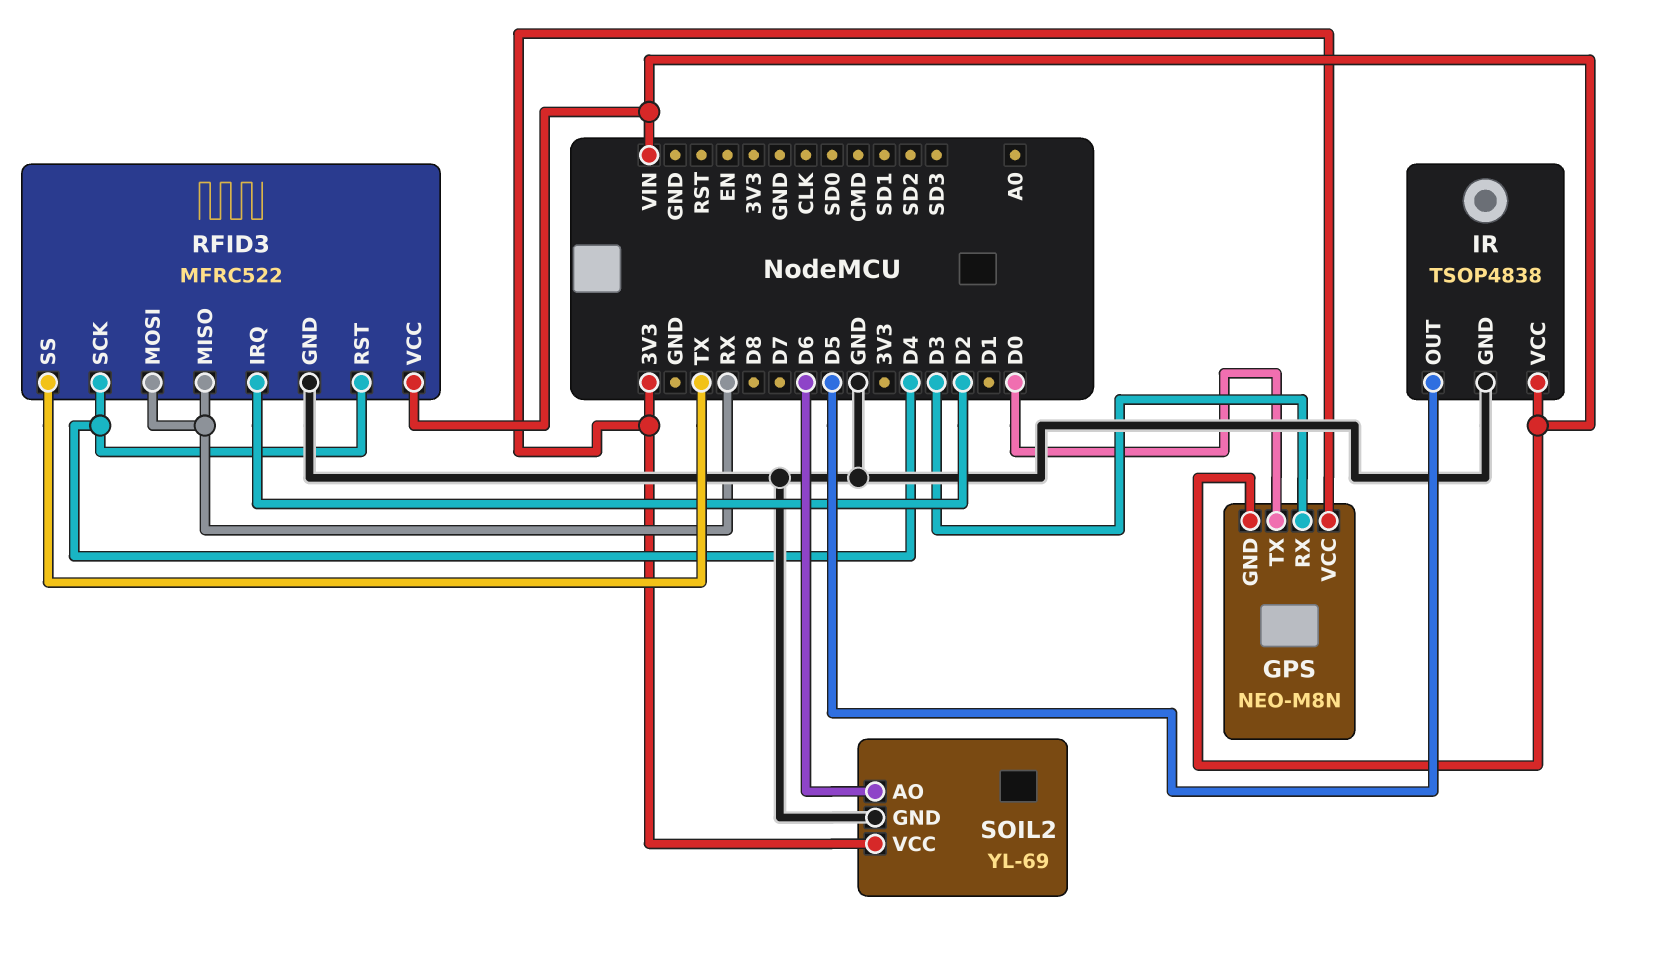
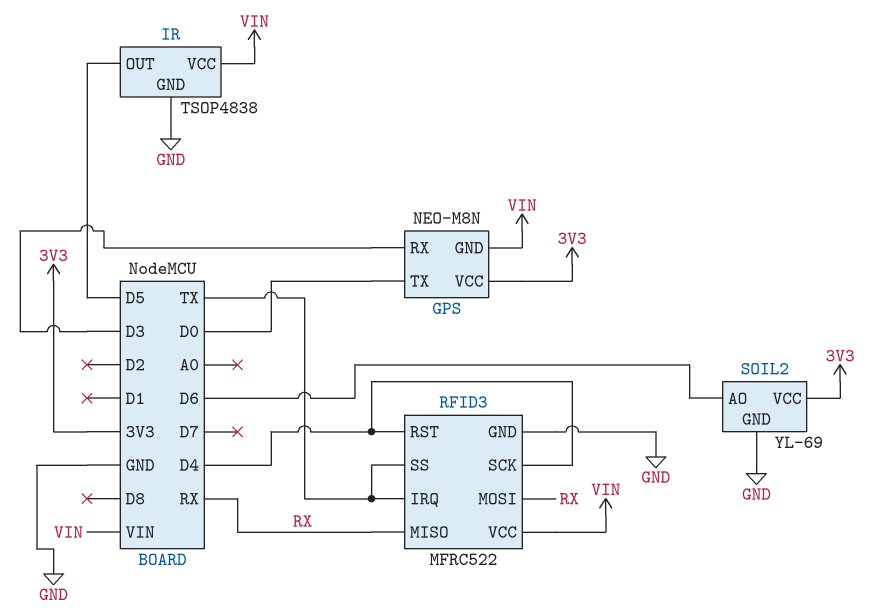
RFID3 pin IRQ: D2 -> TX

